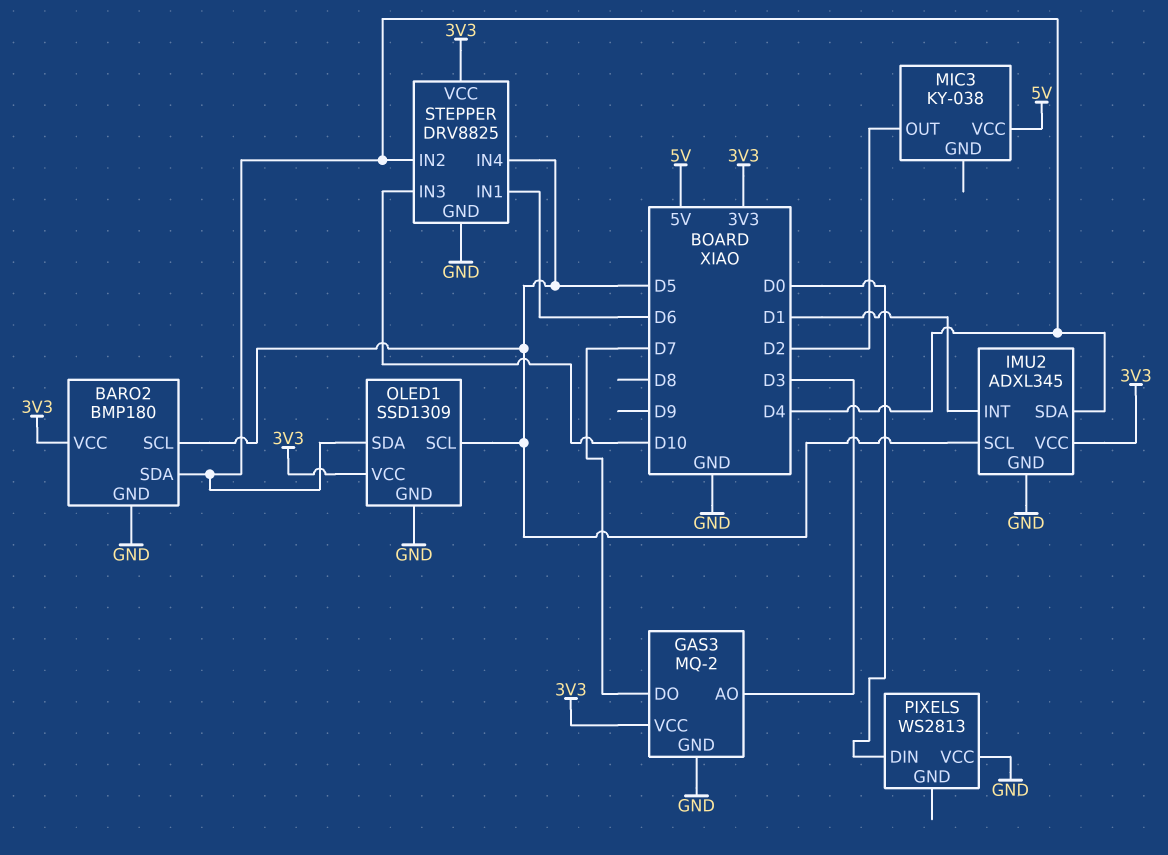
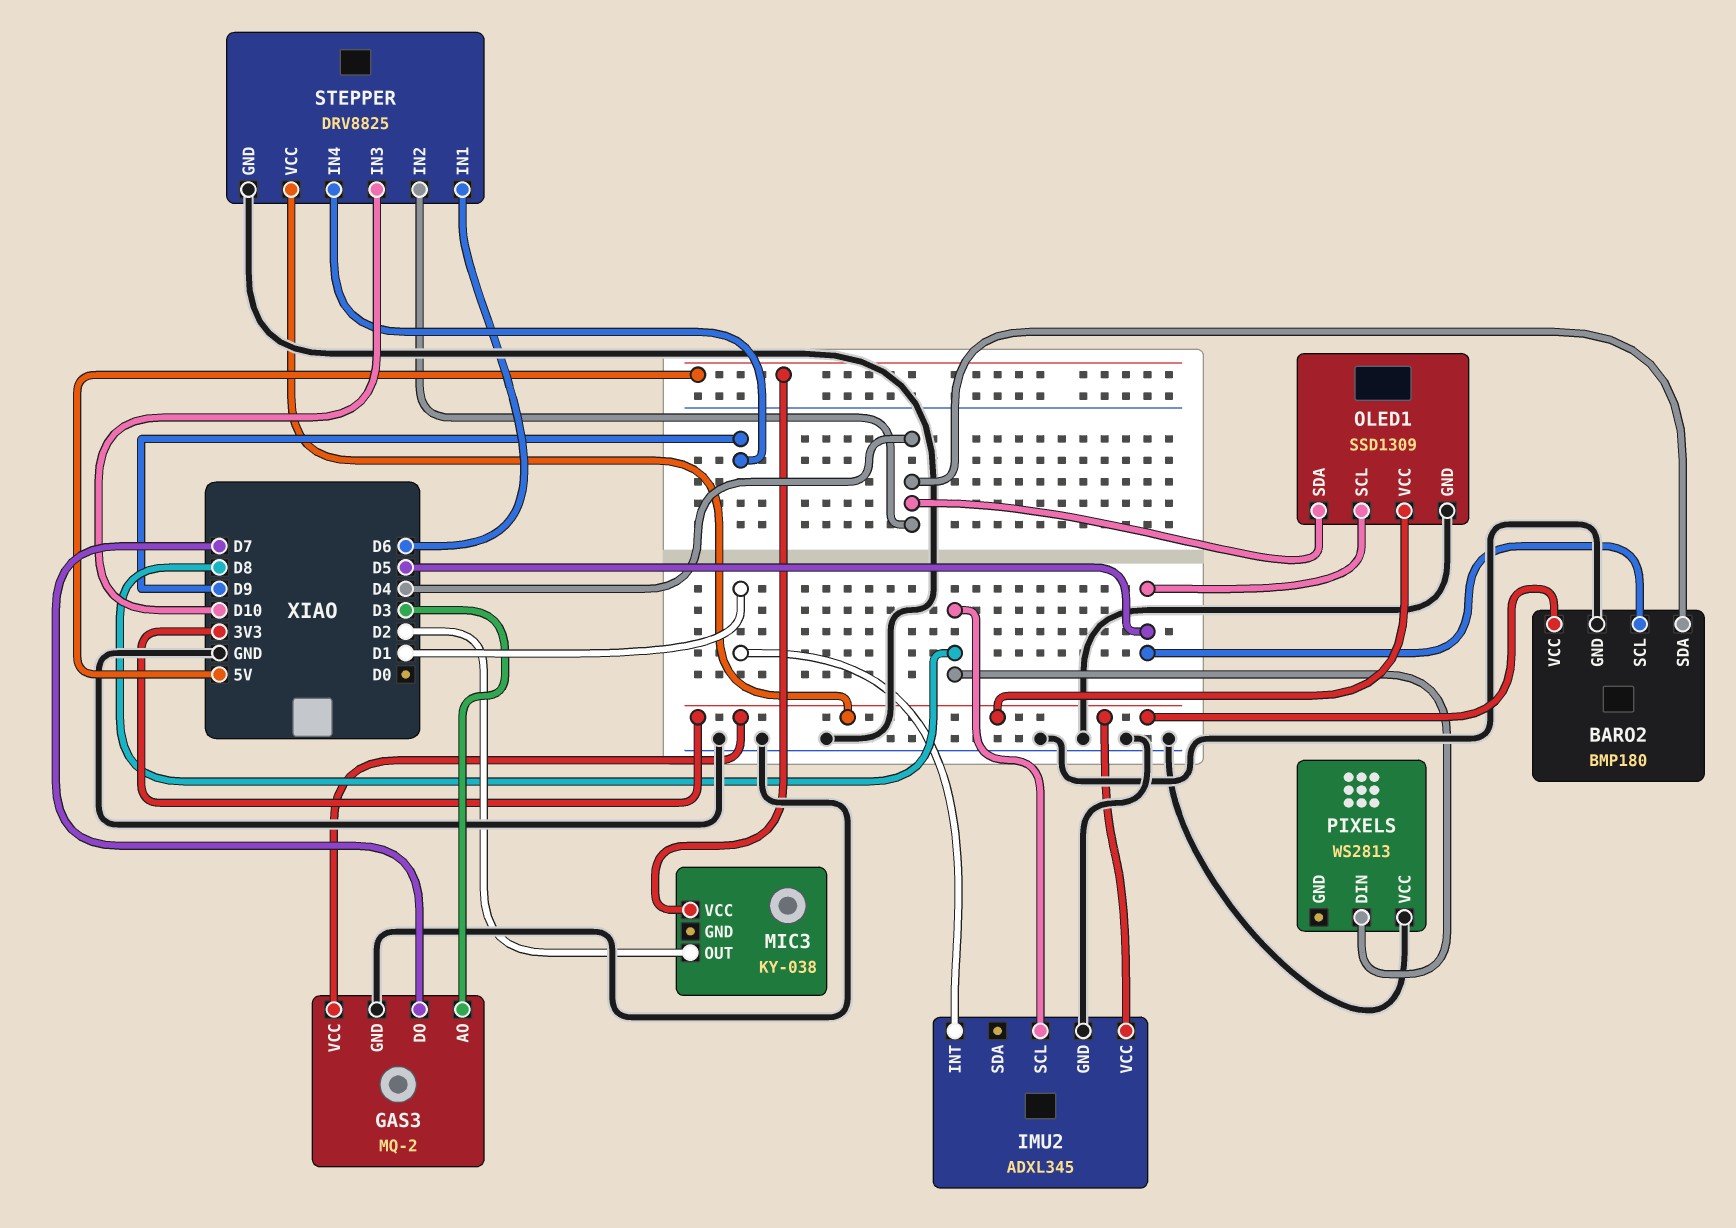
IMU2 pin SCL: D5 -> D8
IMU2 pin SDA: D4 -> none
PIXELS pin DIN: D0 -> D8
STEPPER pin IN4: D5 -> D9

